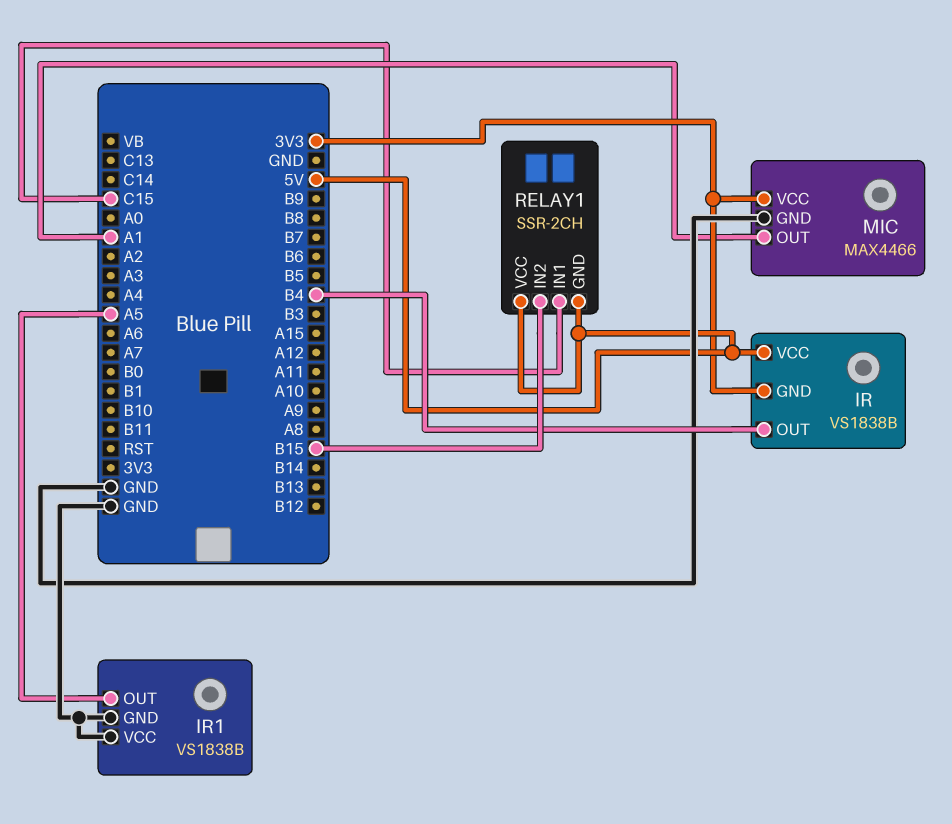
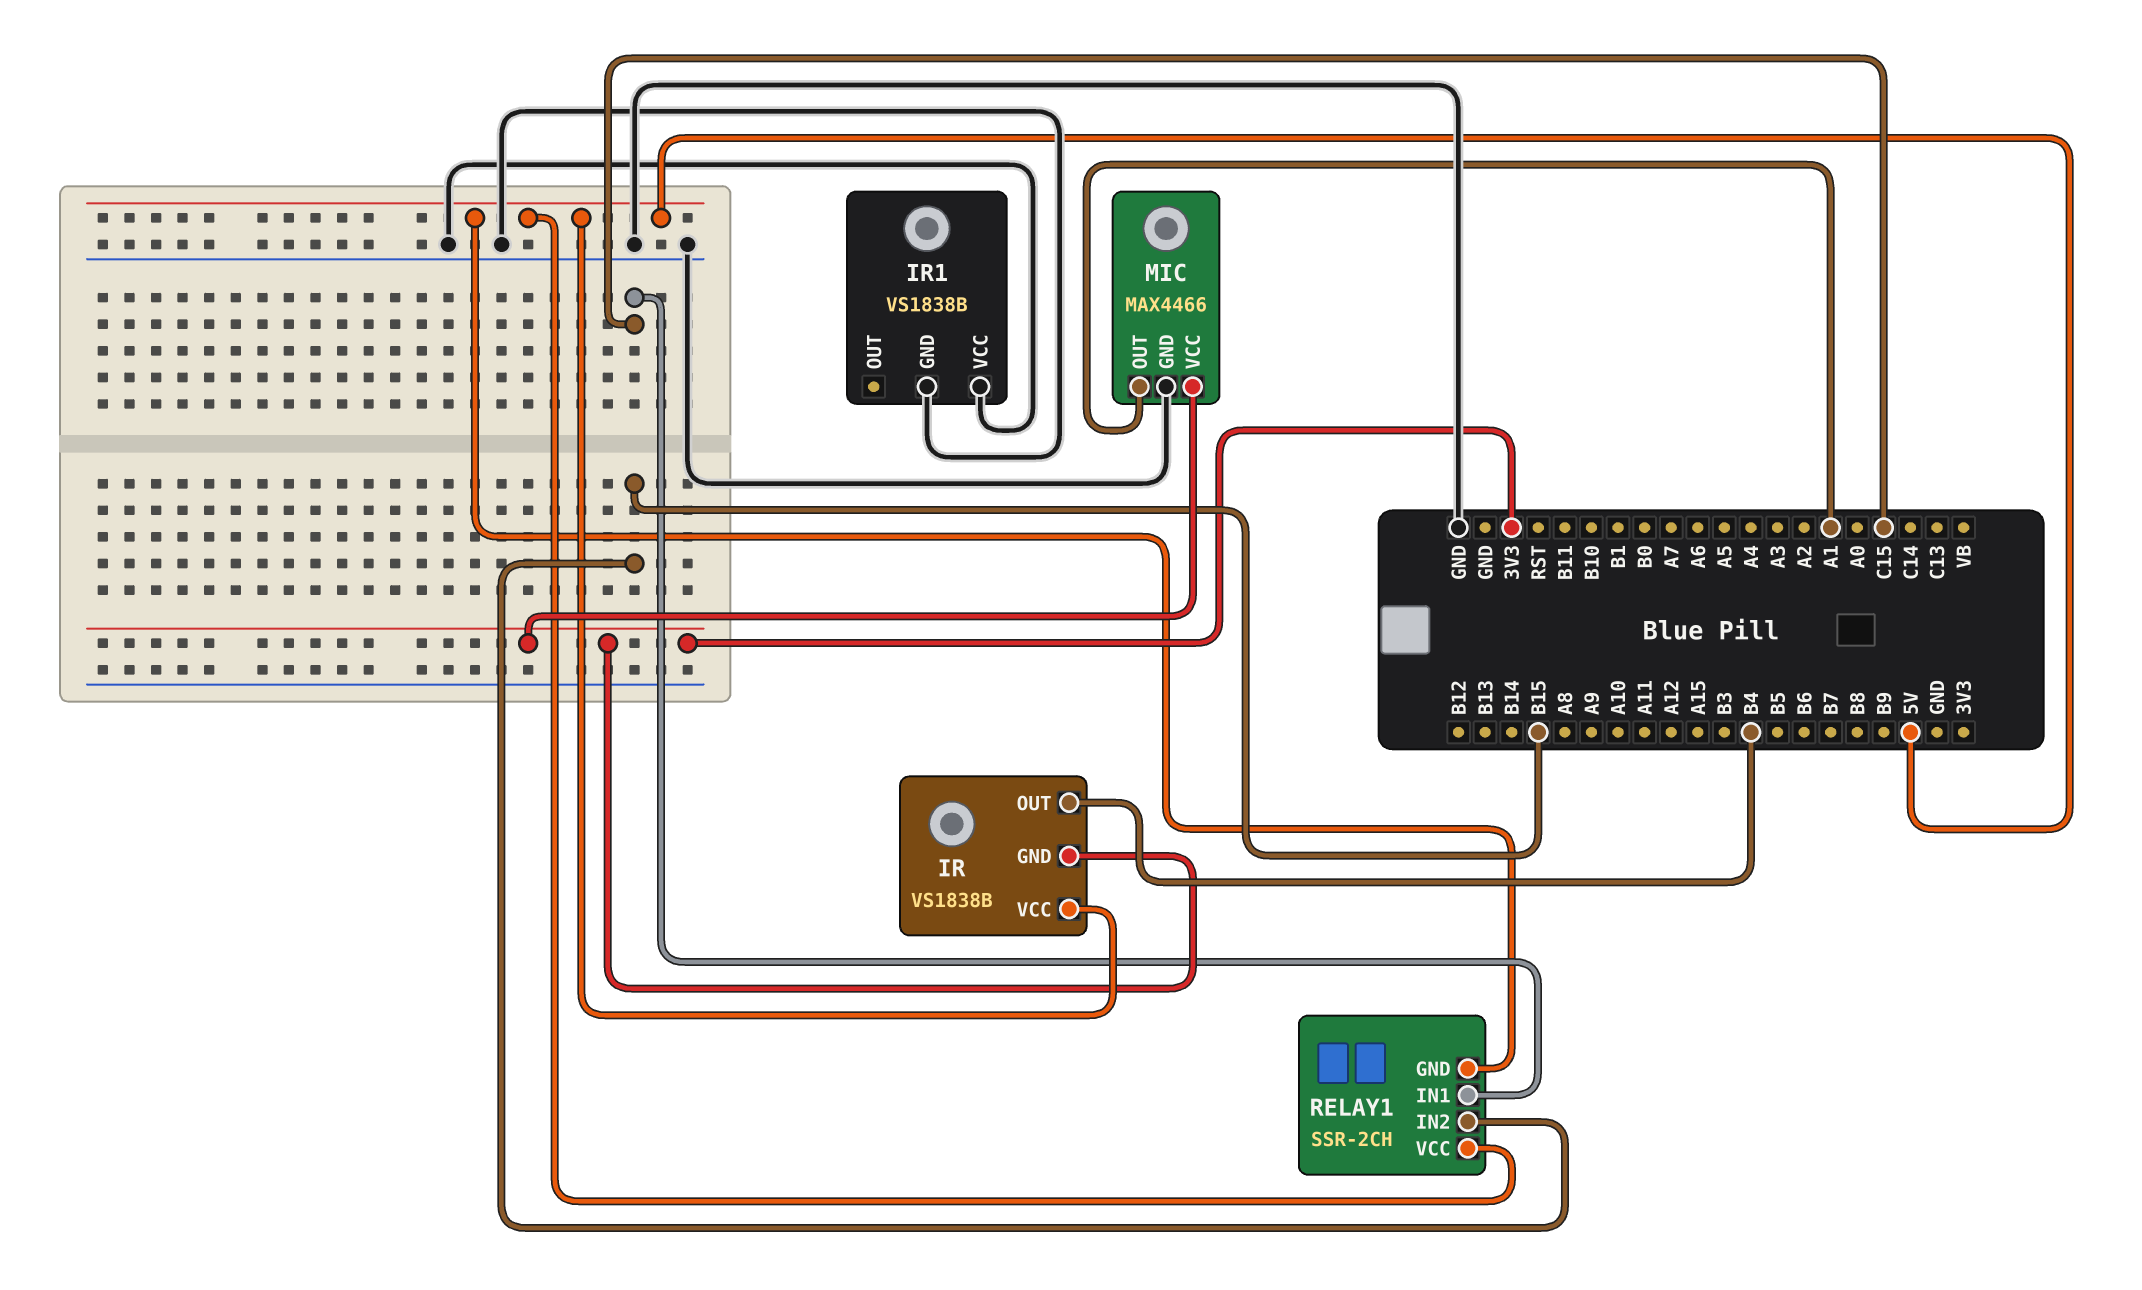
IR1 pin OUT: A5 -> none

